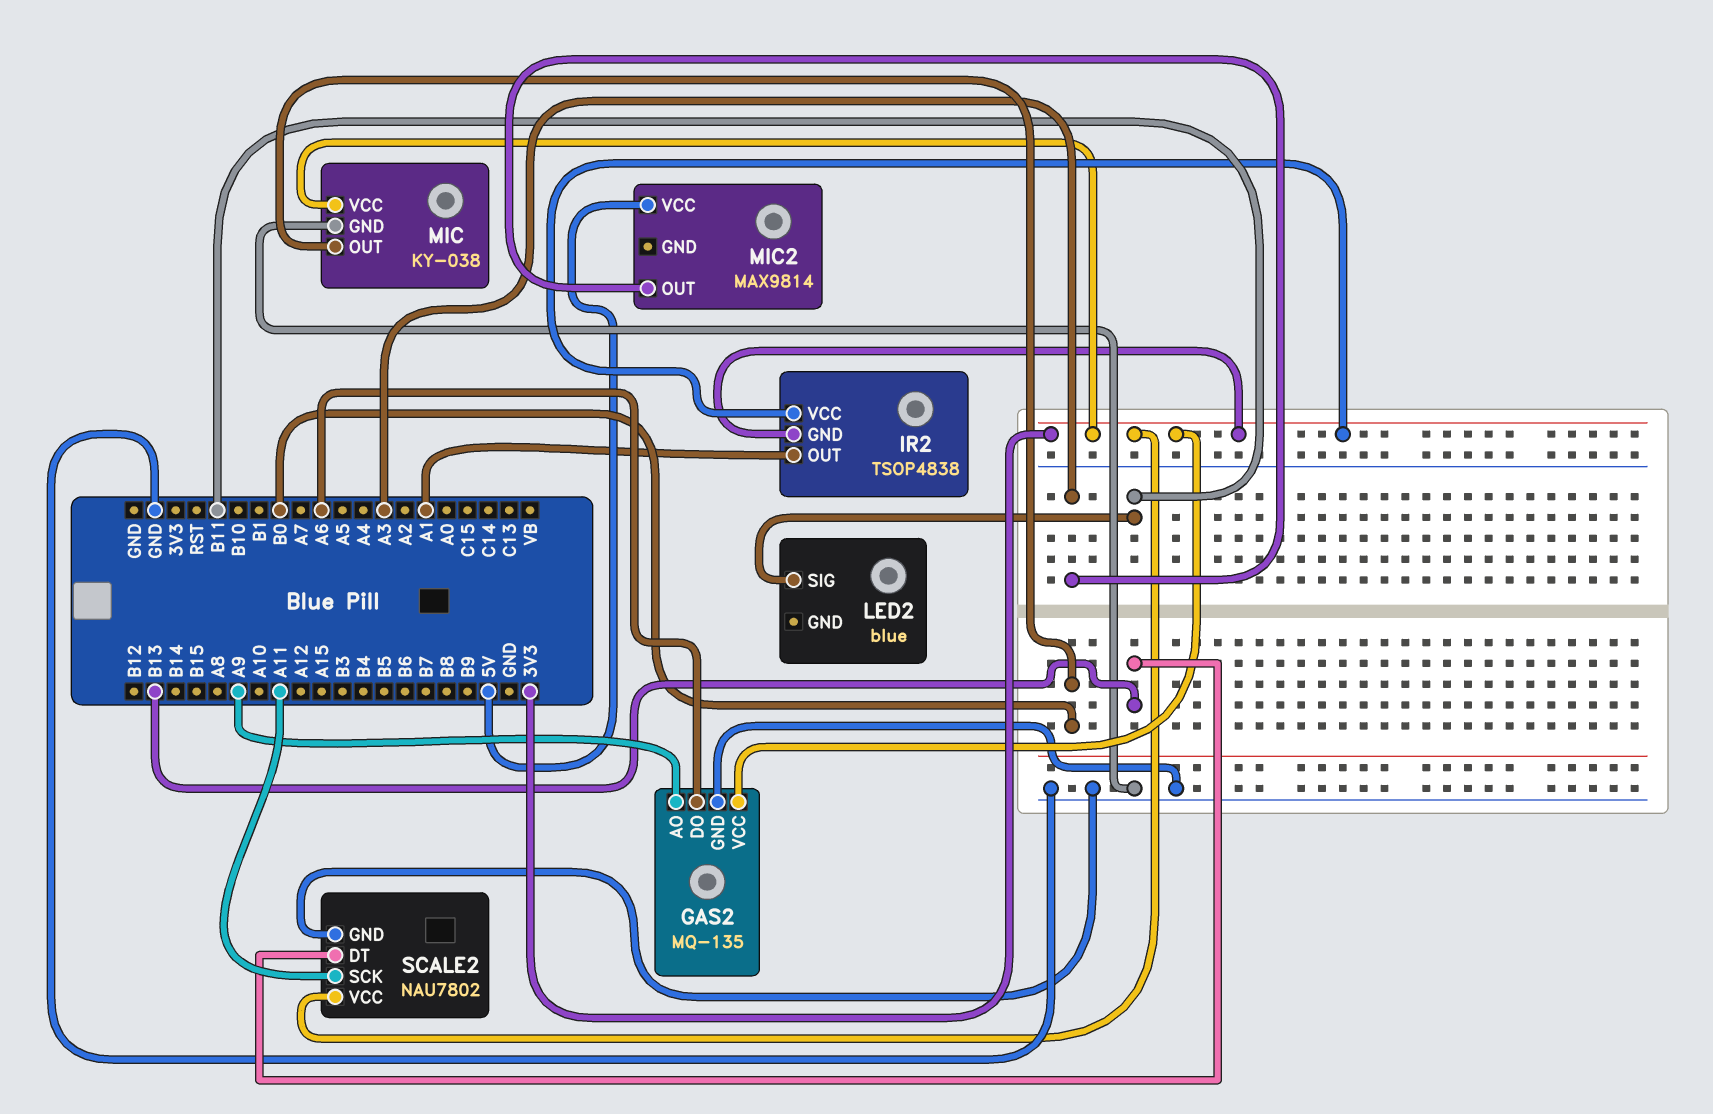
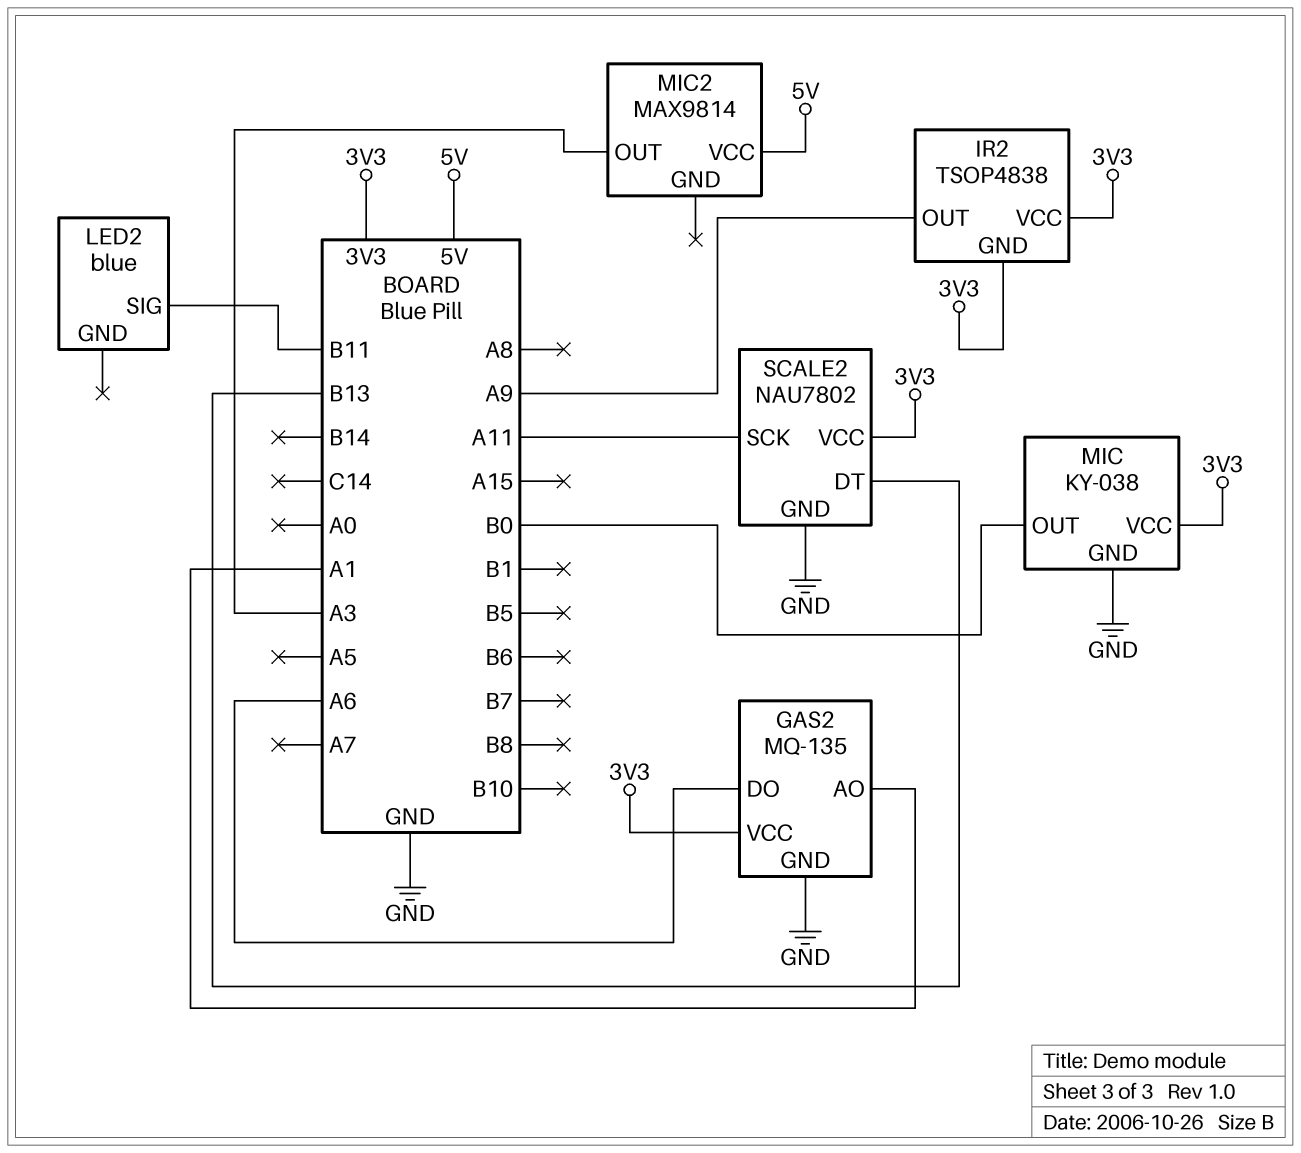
GAS2 pin AO: A9 -> A1
IR2 pin OUT: A1 -> A9

